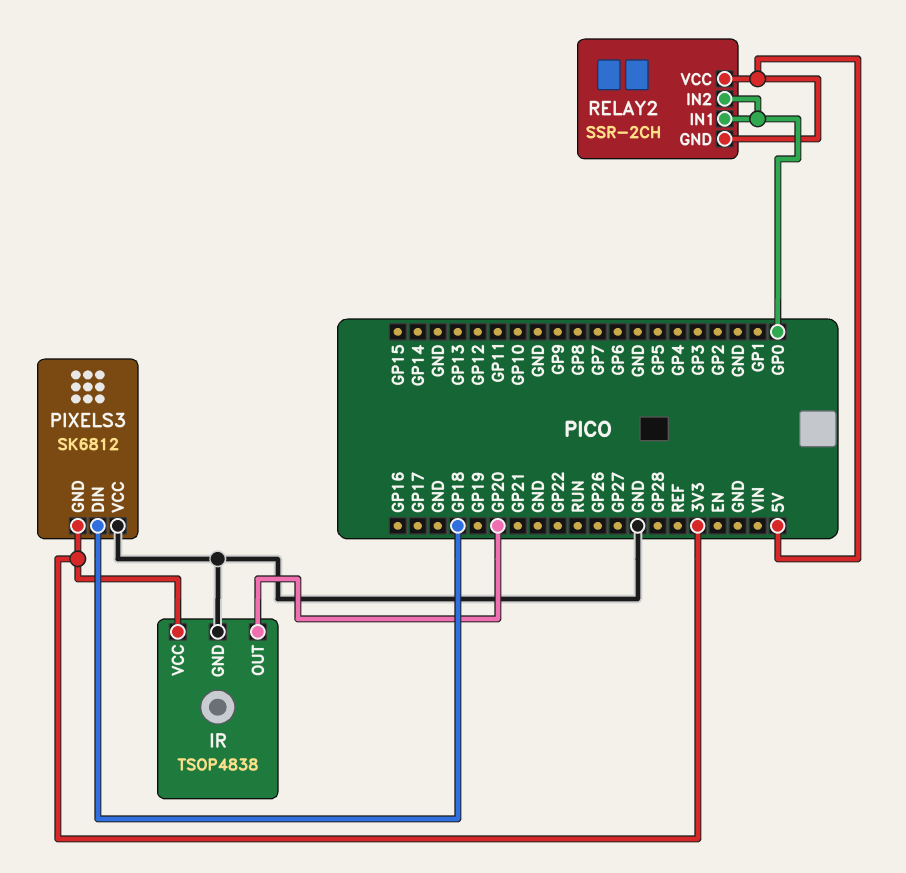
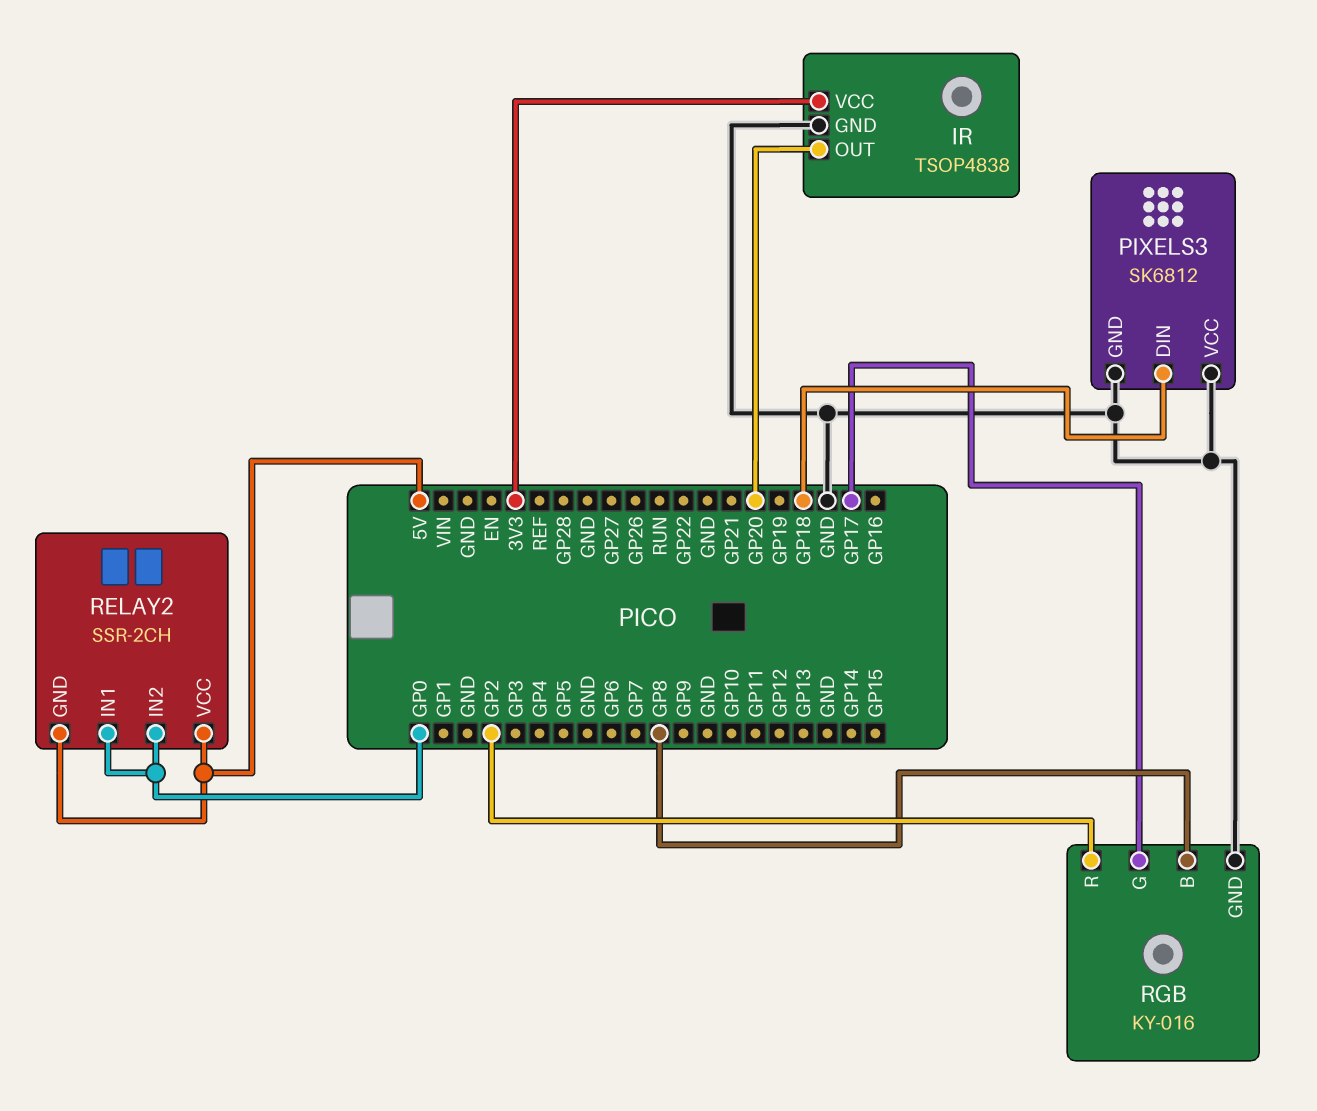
PIXELS3 pin GND: 3V3 -> GND
RGB: none -> KY-016
RGB pin B: none -> GP8
RGB pin G: none -> GP17
RGB pin GND: none -> GND
RGB pin R: none -> GP2

